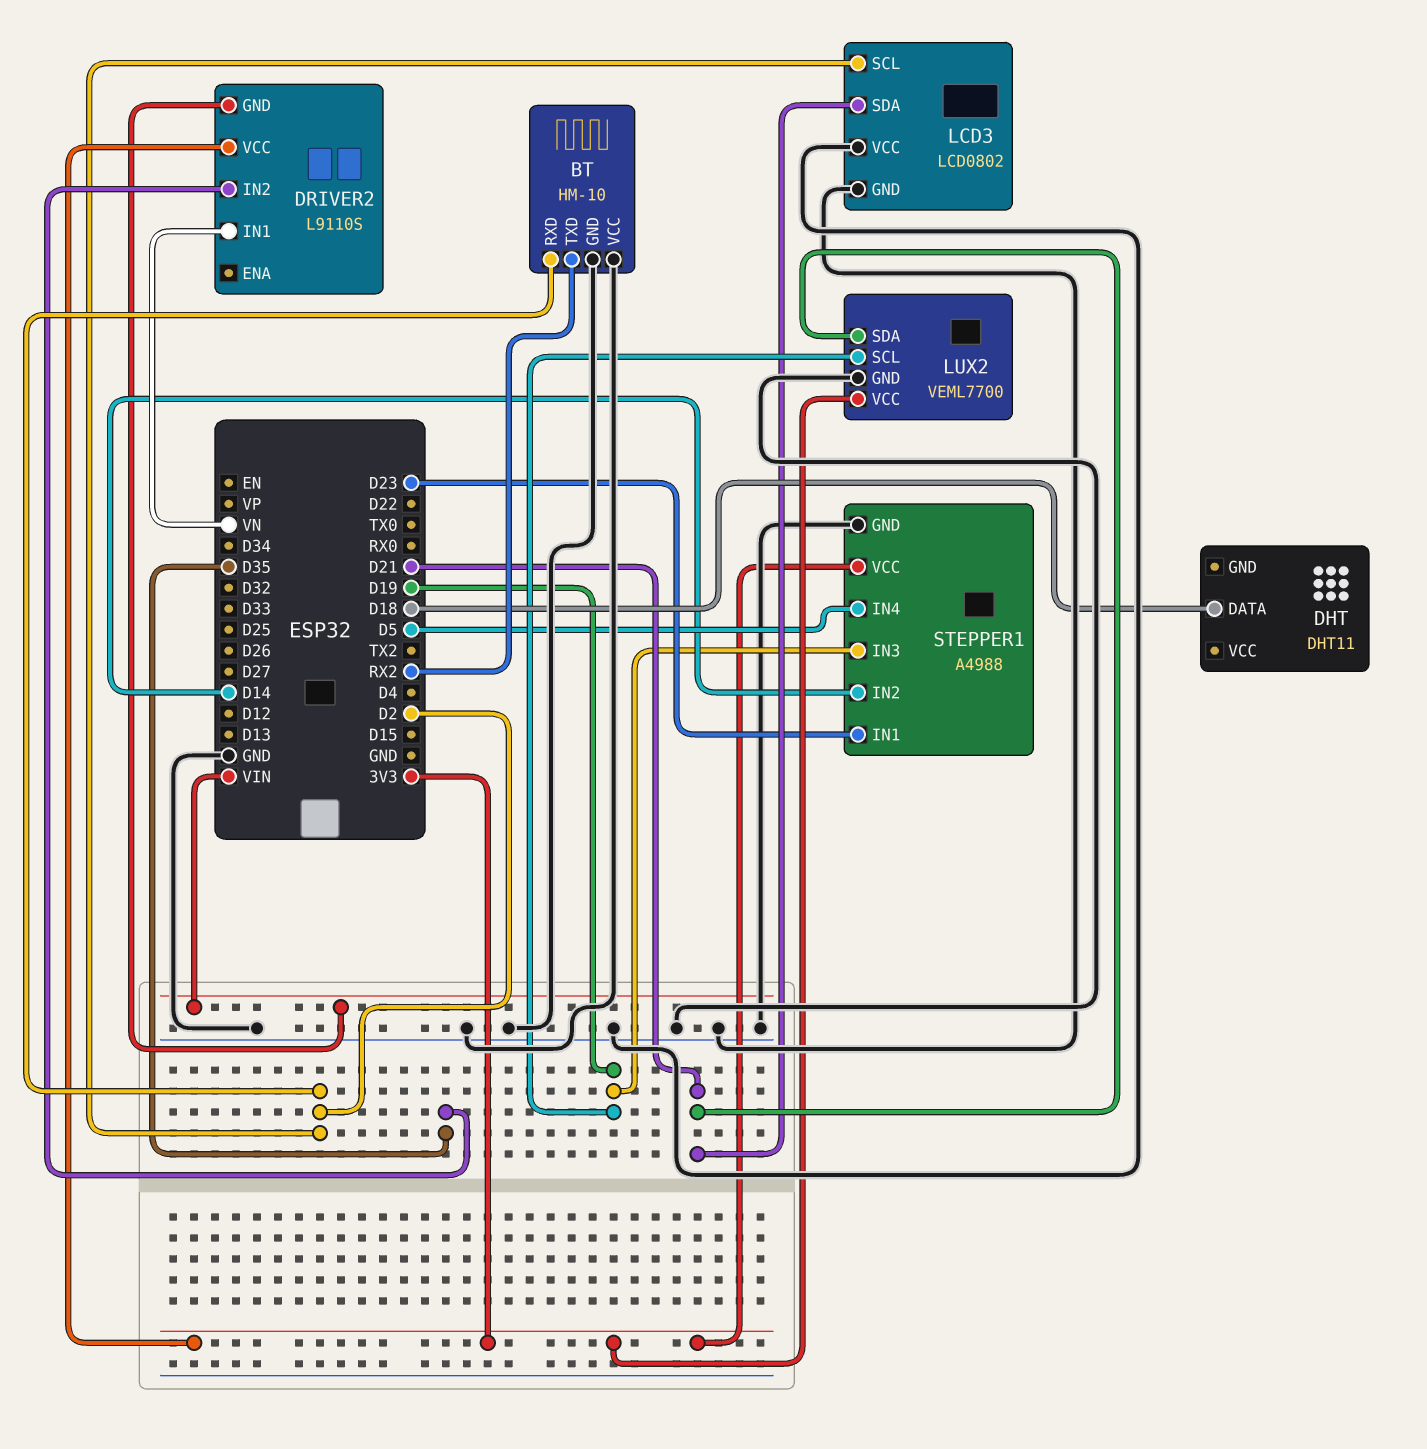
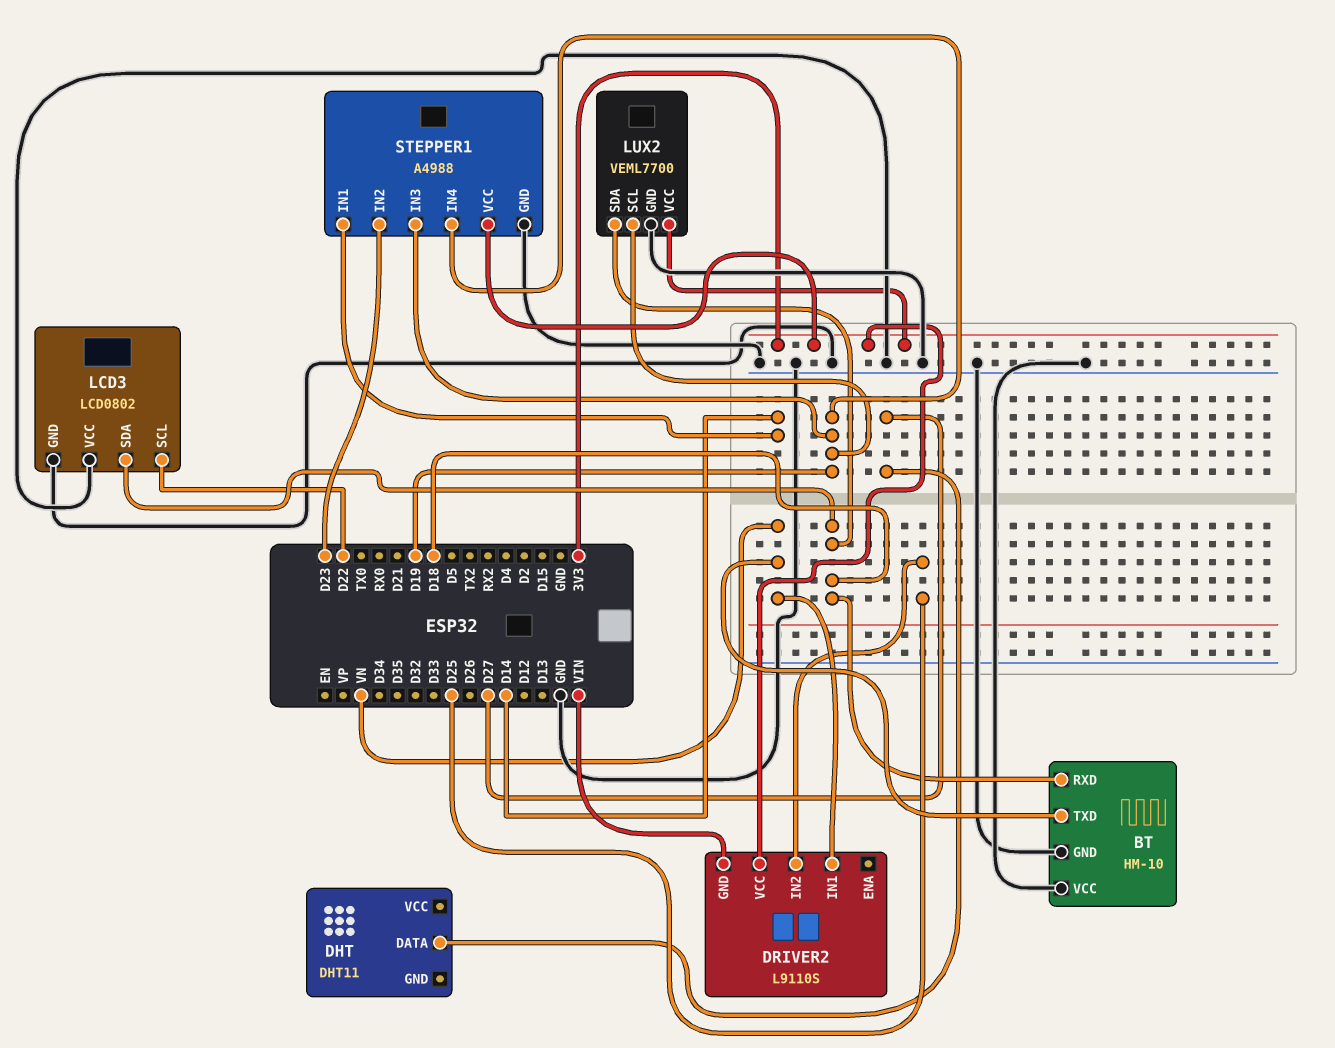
BT pin RXD: D2 -> D18
BT pin TXD: RX2 -> VN
DHT pin DATA: D18 -> D27
DRIVER2 pin IN2: D35 -> D25
LCD3 pin SCL: D2 -> D22
LCD3 pin SDA: D21 -> D18
LUX2 pin SDA: D21 -> D18
STEPPER1 pin IN1: D23 -> D14
STEPPER1 pin IN2: D14 -> D23
STEPPER1 pin IN4: D5 -> D19

